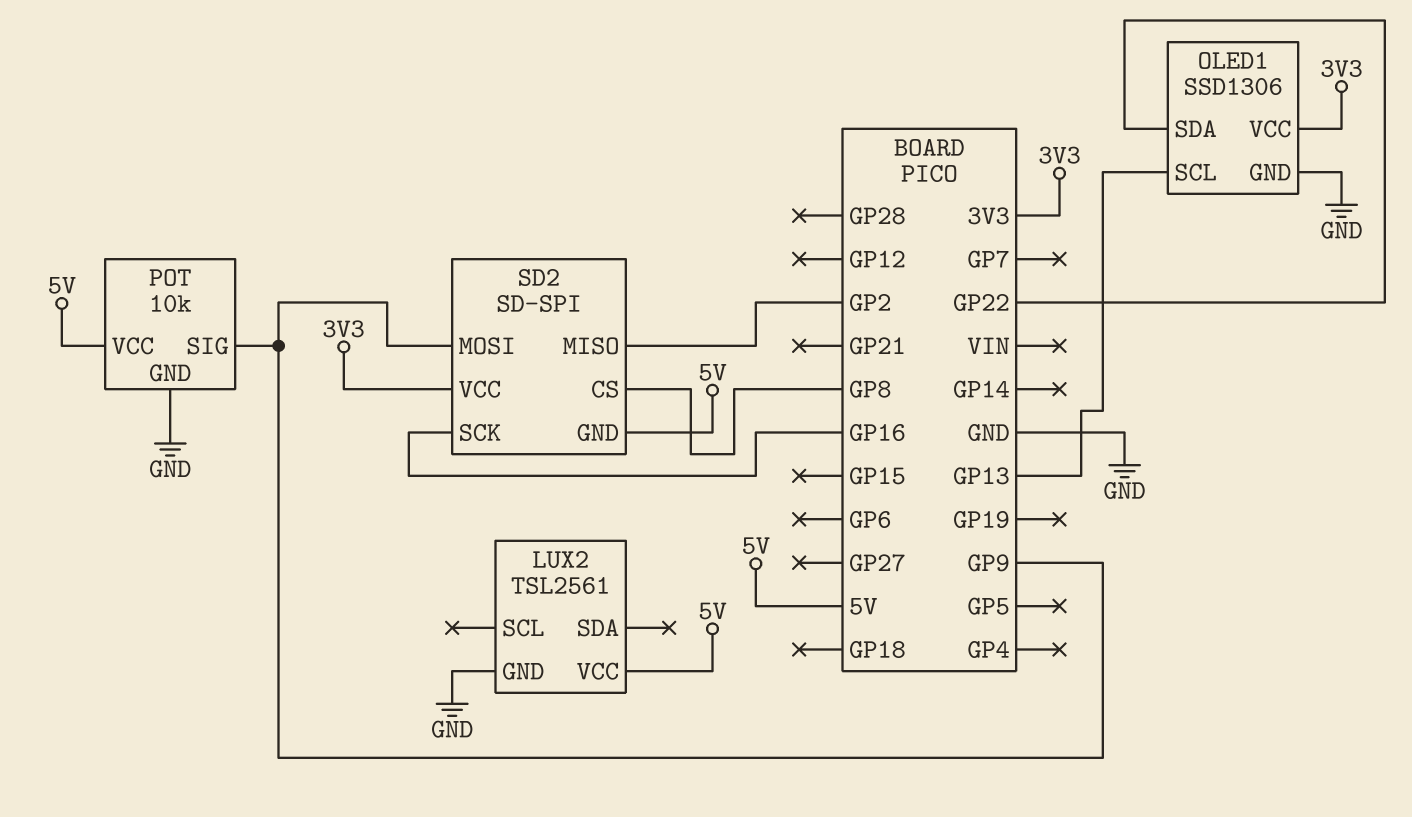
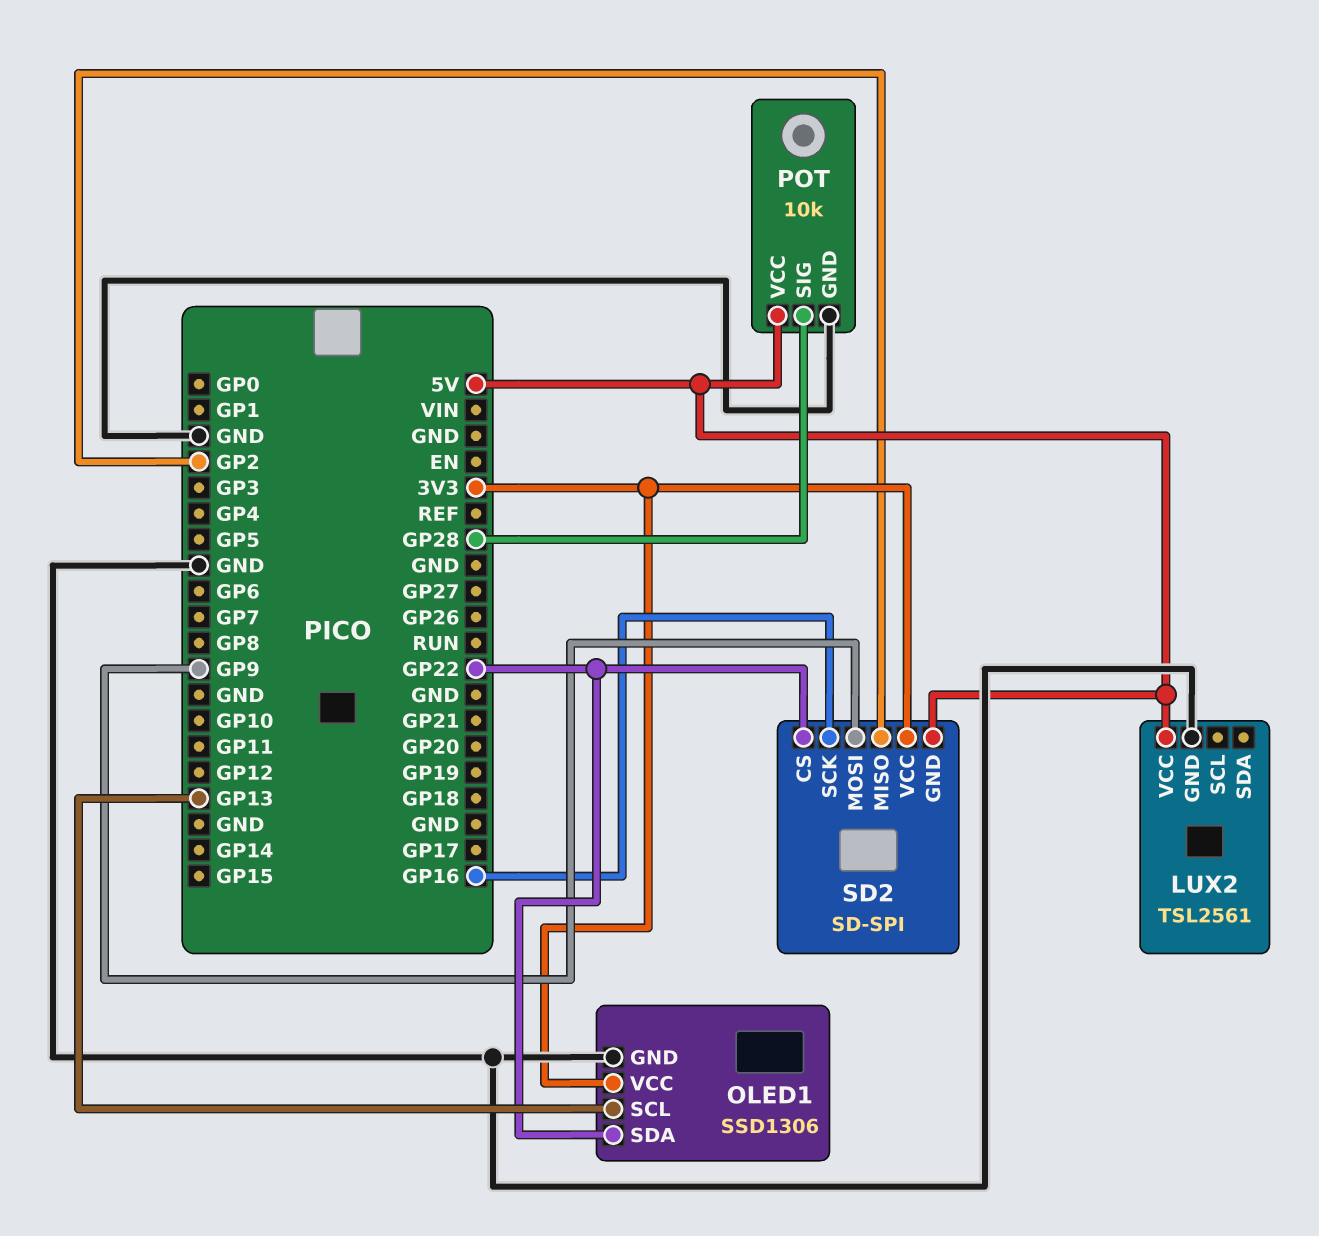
POT pin SIG: GP9 -> GP28
SD2 pin CS: GP8 -> GP22

